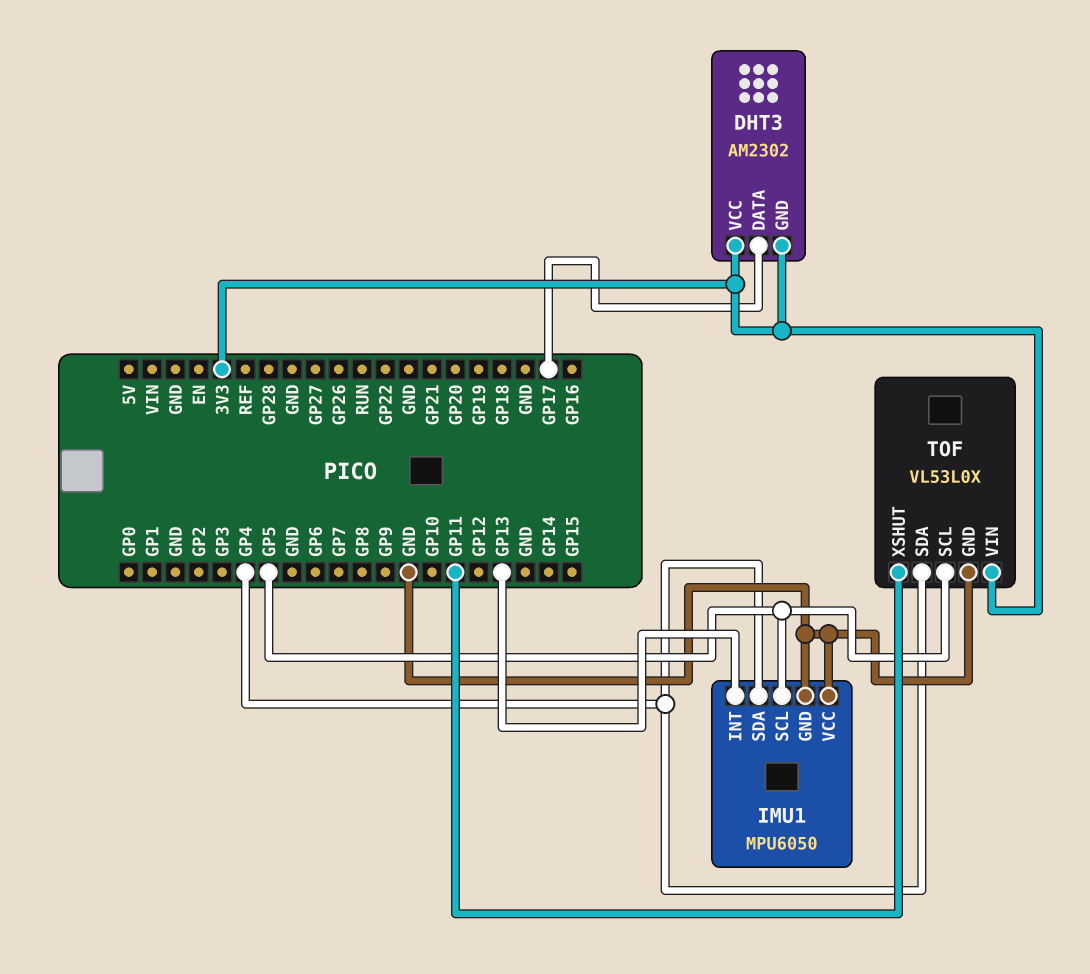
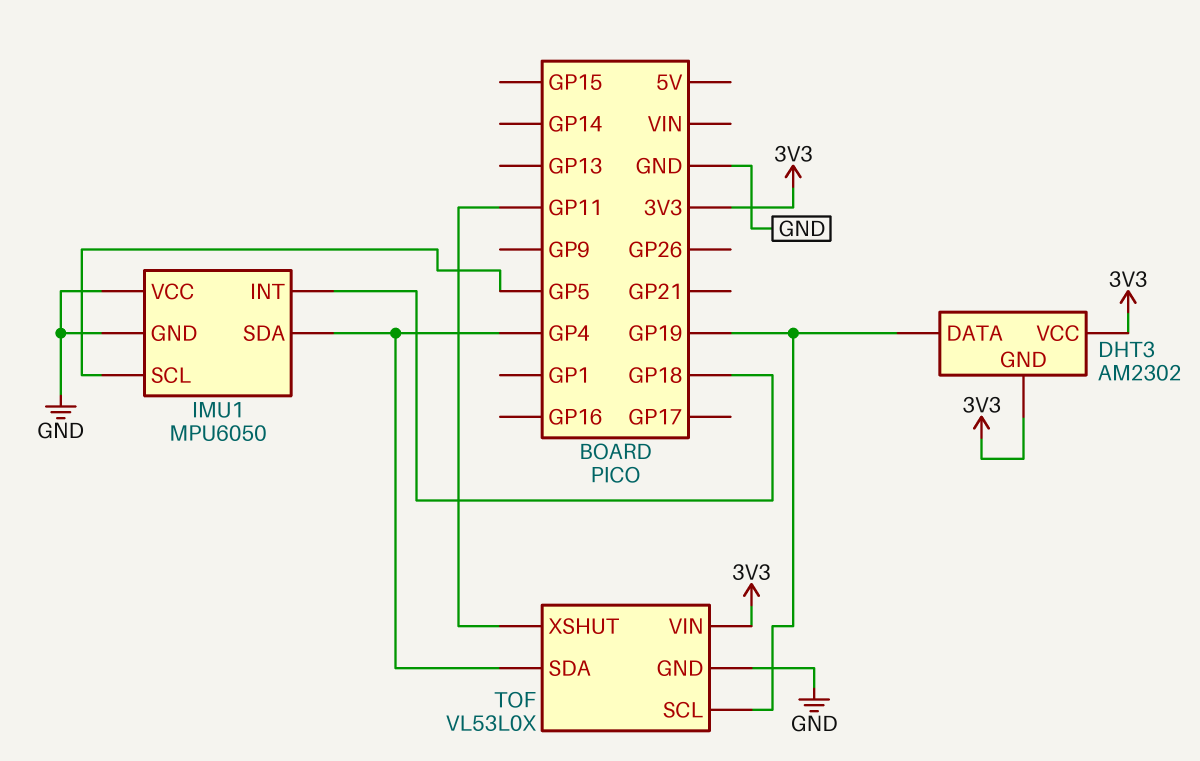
DHT3 pin DATA: GP17 -> GP19
IMU1 pin INT: GP13 -> GP18
TOF pin SCL: GP5 -> GP19

